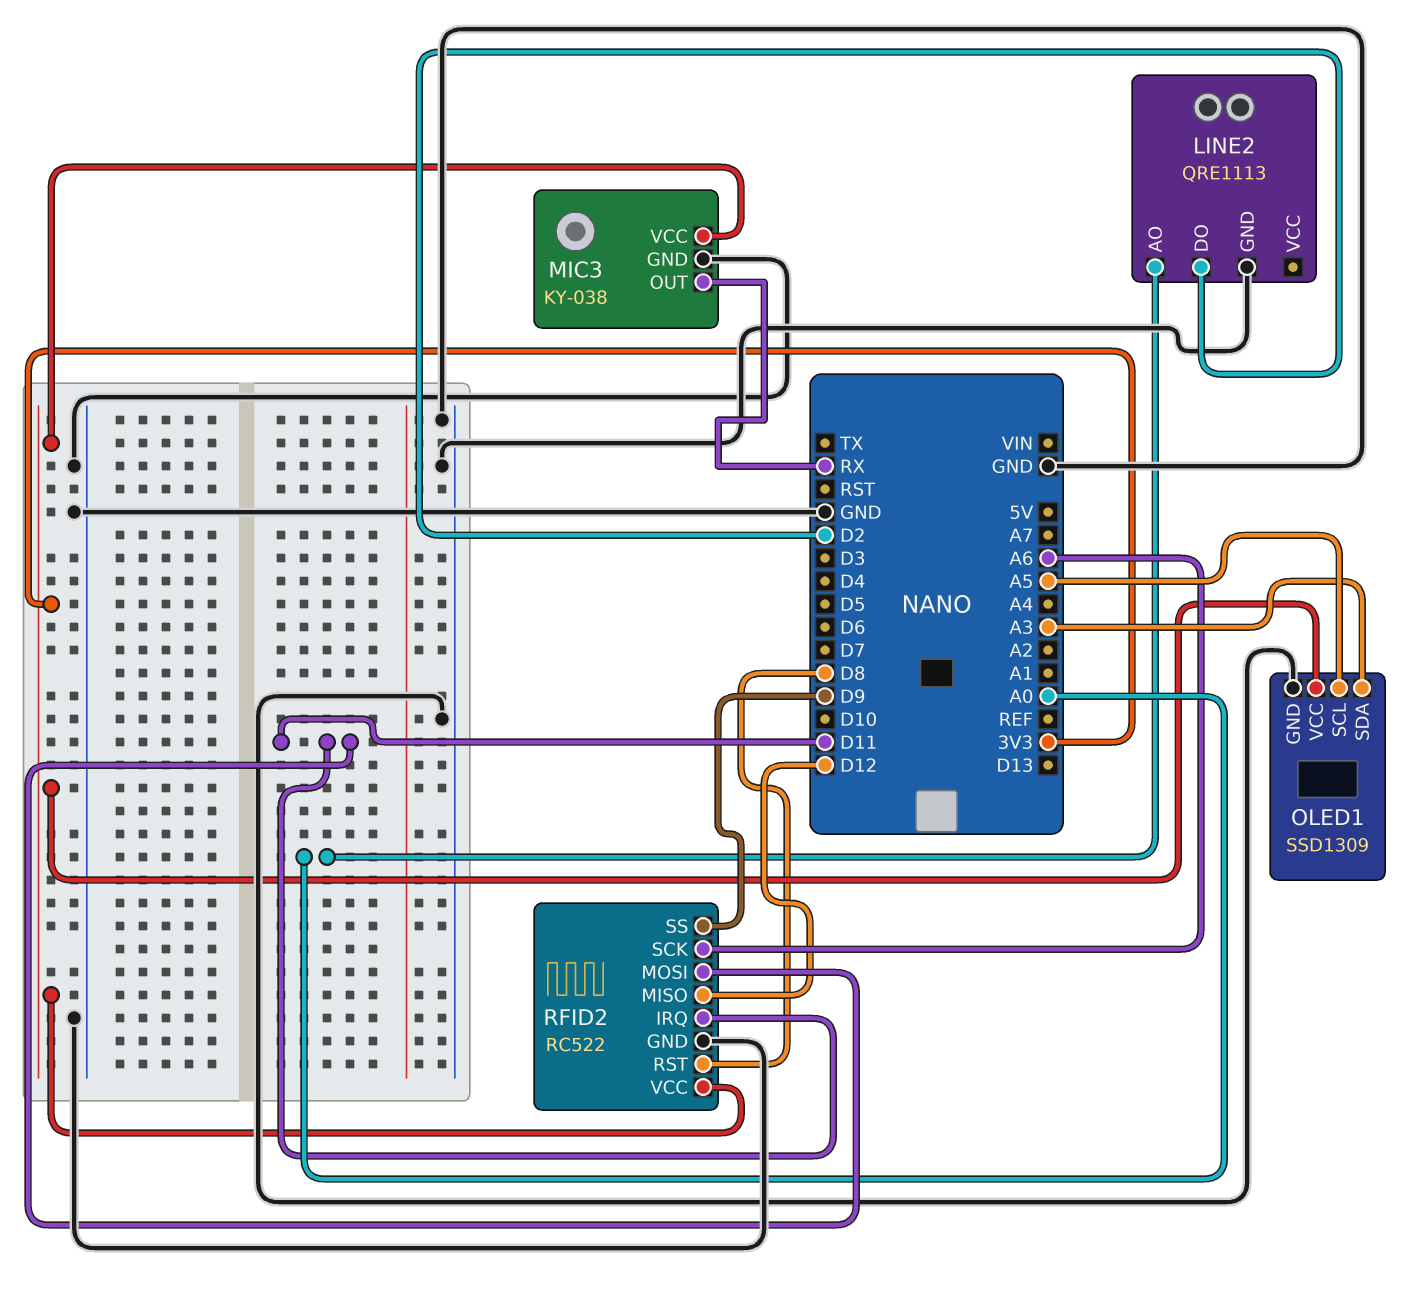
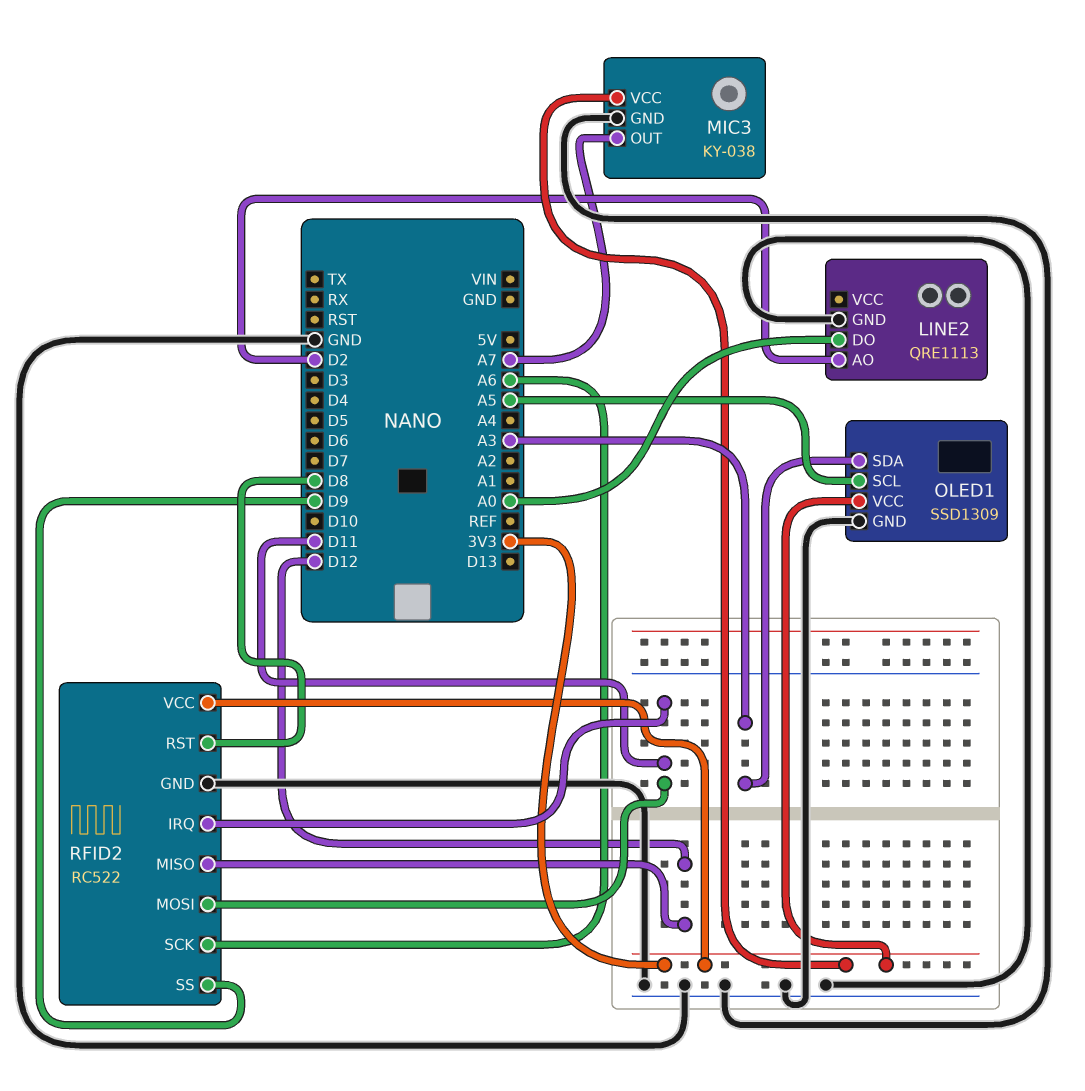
LINE2 pin AO: A0 -> D2
LINE2 pin DO: D2 -> A0
MIC3 pin OUT: RX -> A7

